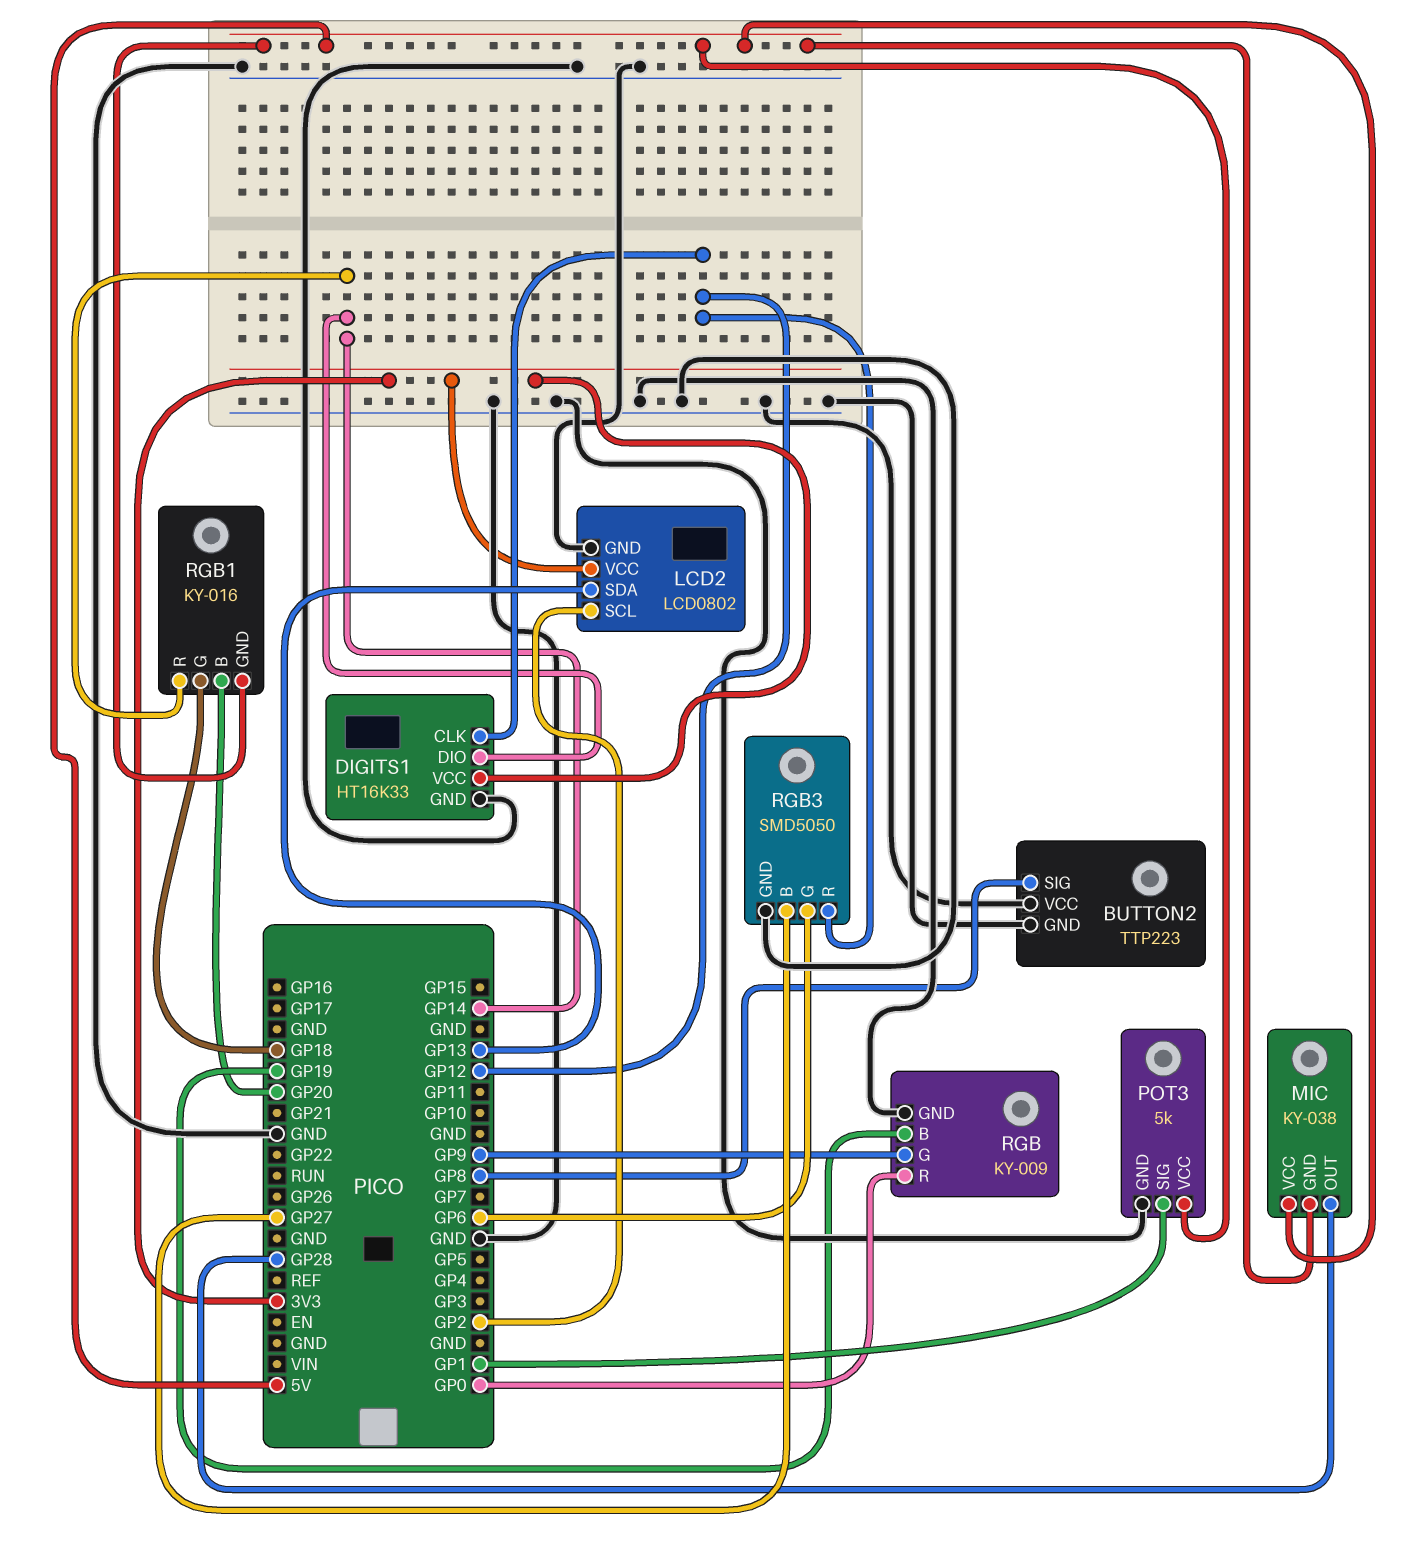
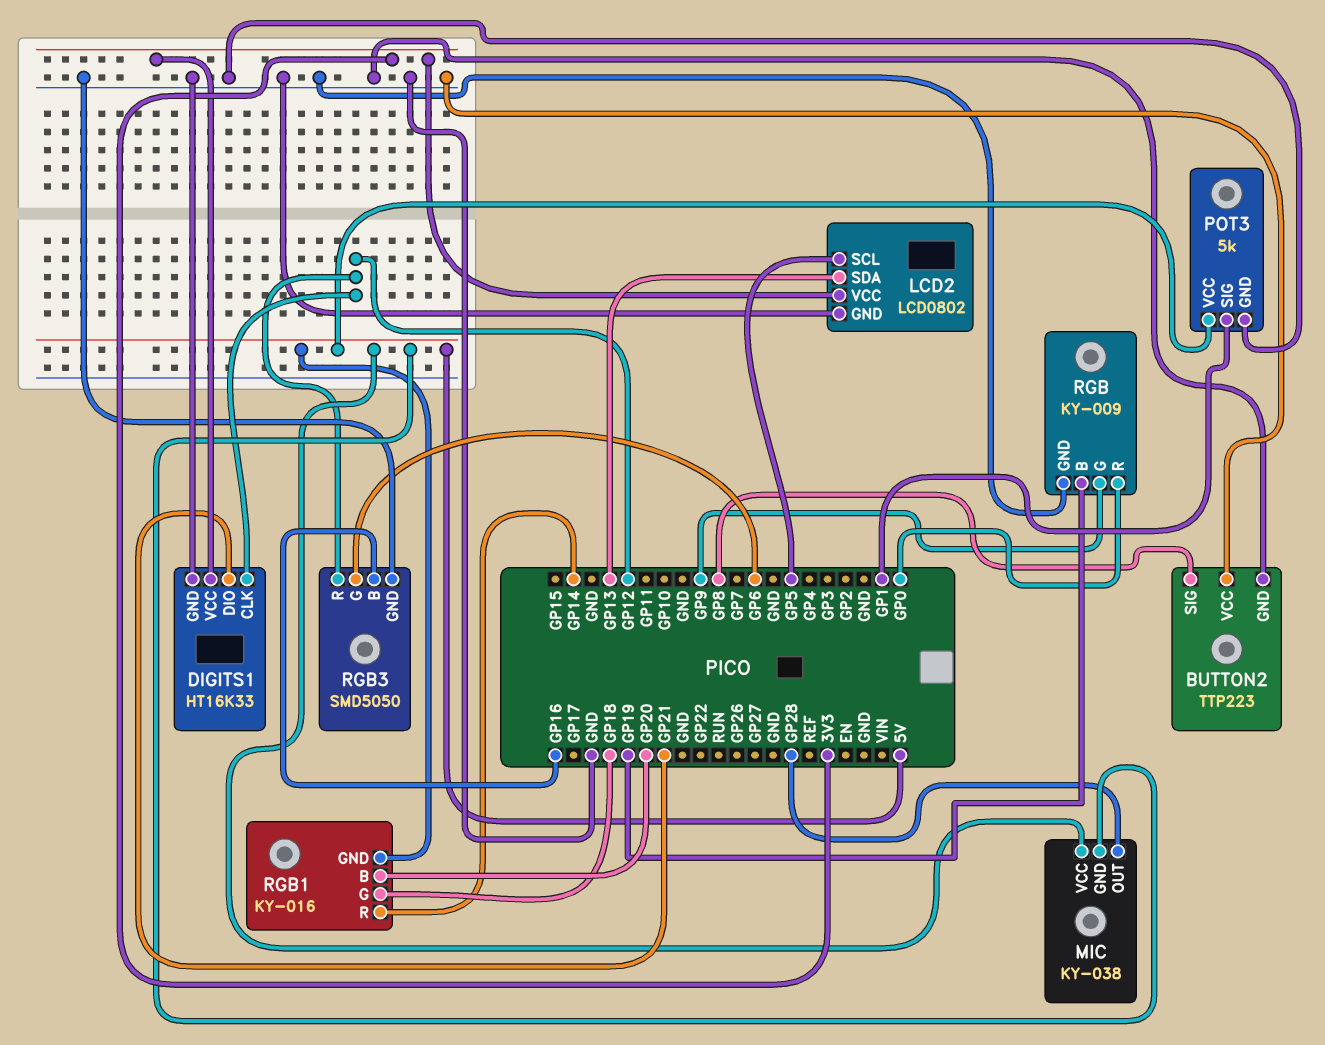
DIGITS1 pin DIO: GP14 -> GP21
LCD2 pin SCL: GP2 -> GP5
RGB3 pin B: GP27 -> GP16

